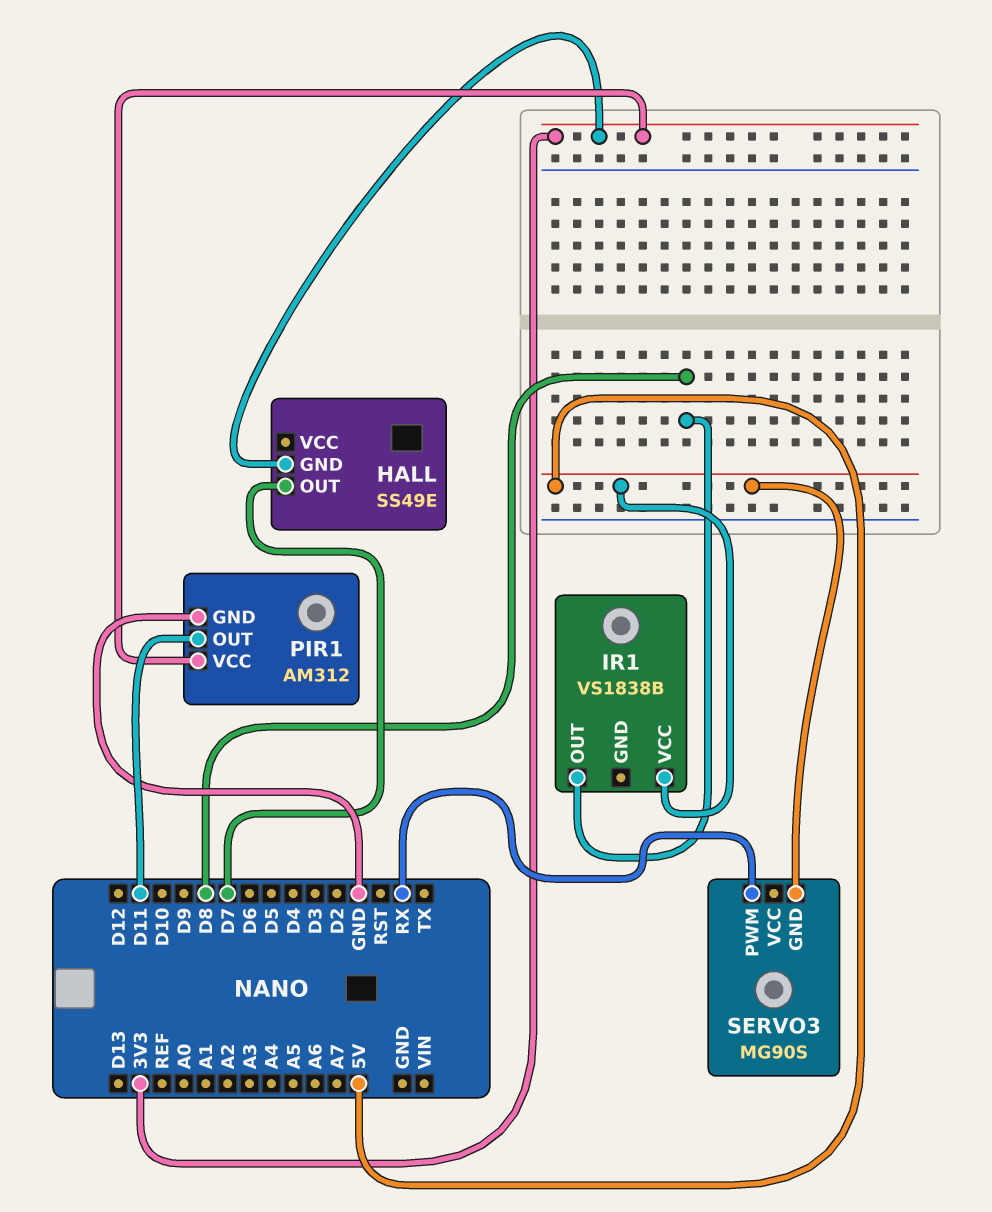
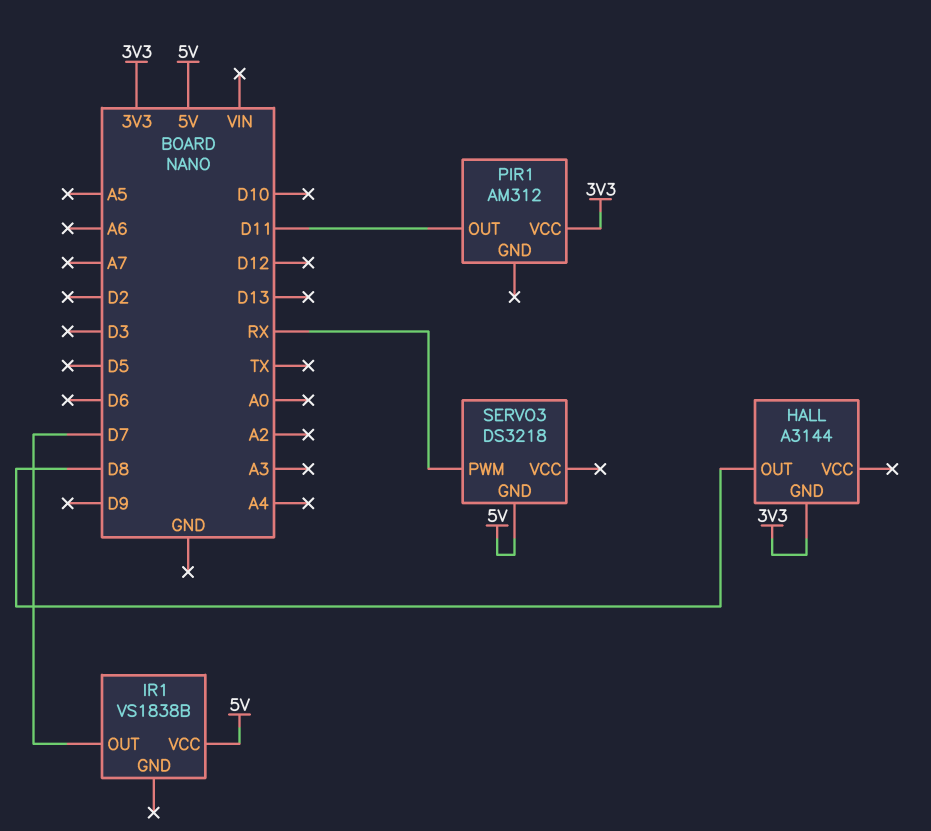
HALL: SS49E -> A3144
HALL pin OUT: D7 -> D8
IR1 pin OUT: D8 -> D7
PIR1 pin GND: GND -> none
SERVO3: MG90S -> DS3218

